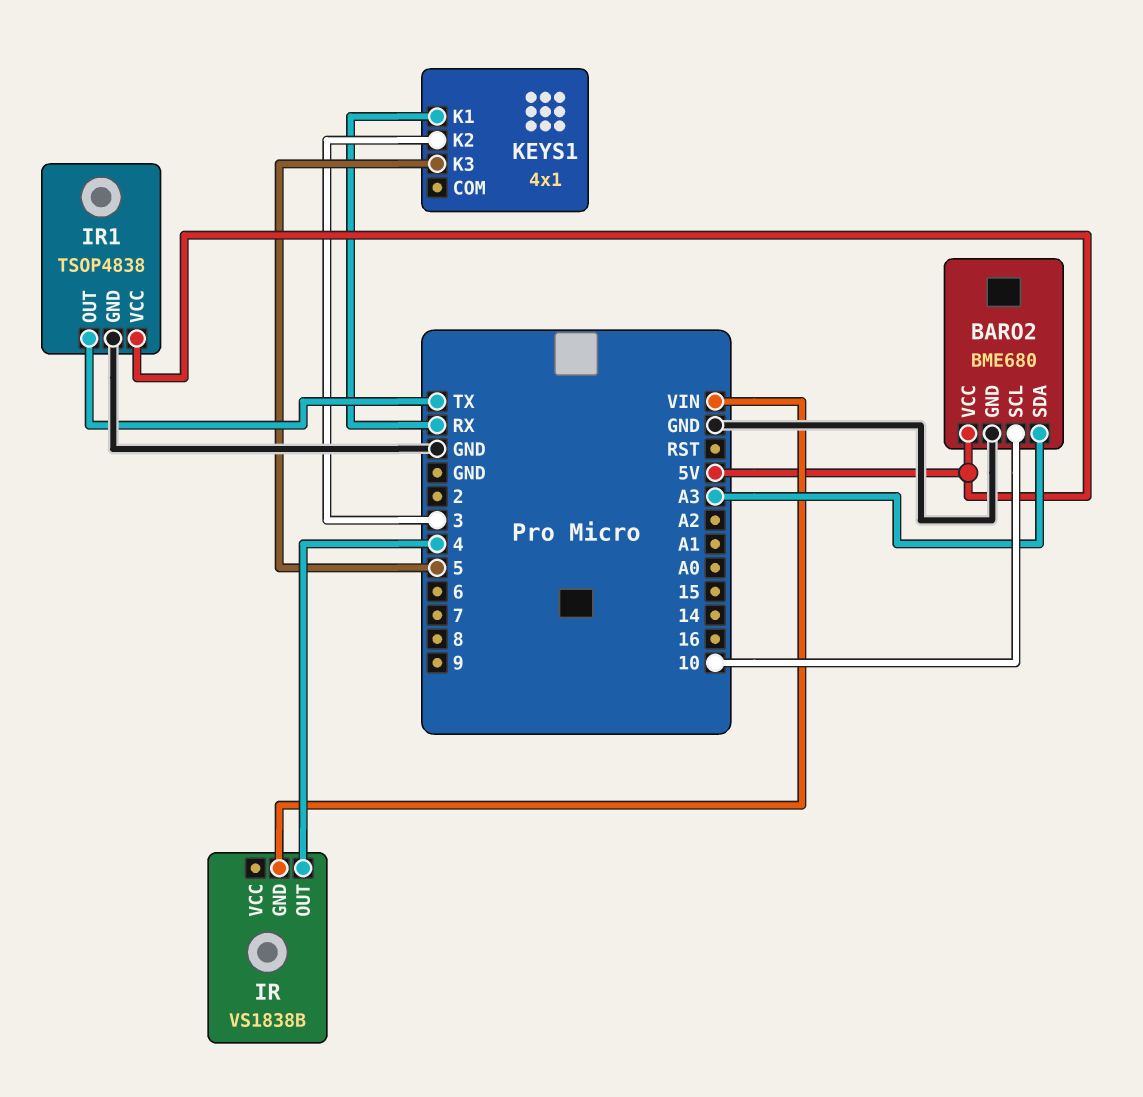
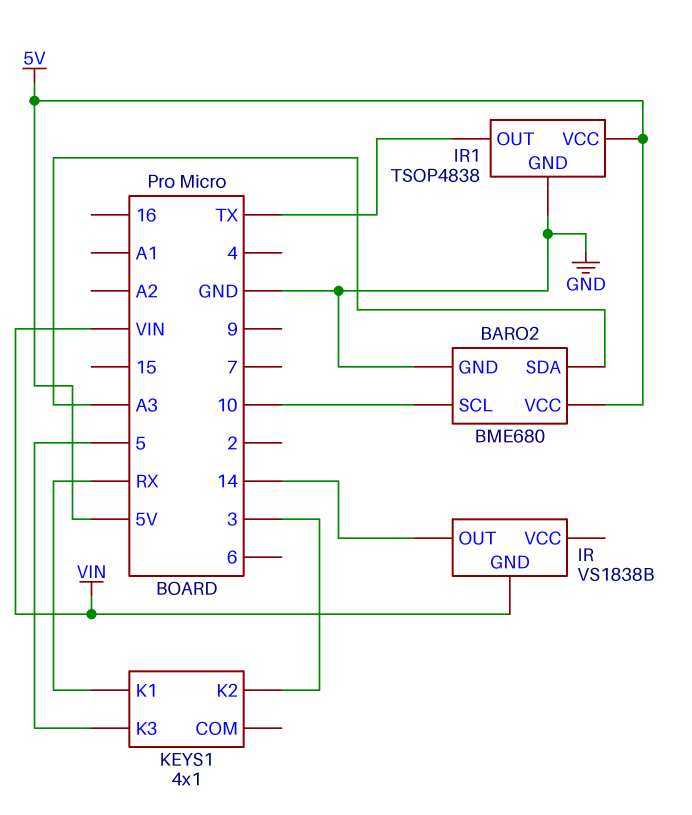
IR pin OUT: 4 -> 14

